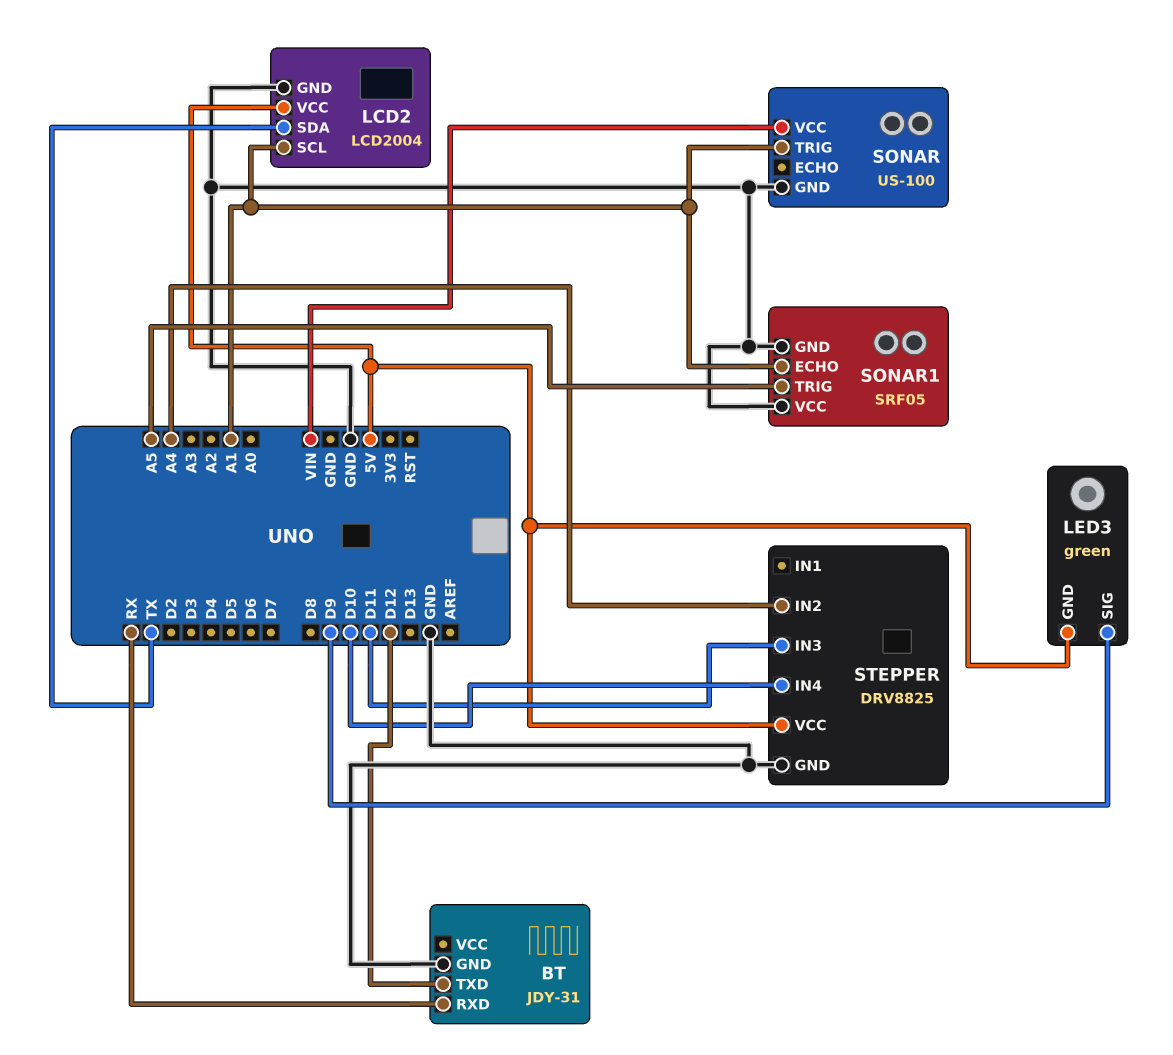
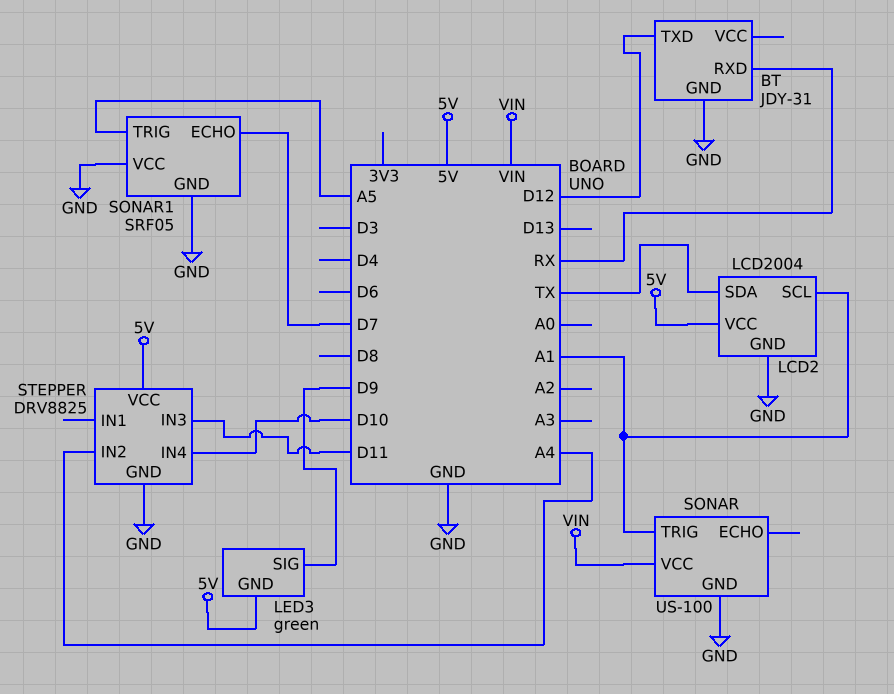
SONAR1 pin ECHO: A1 -> D7

